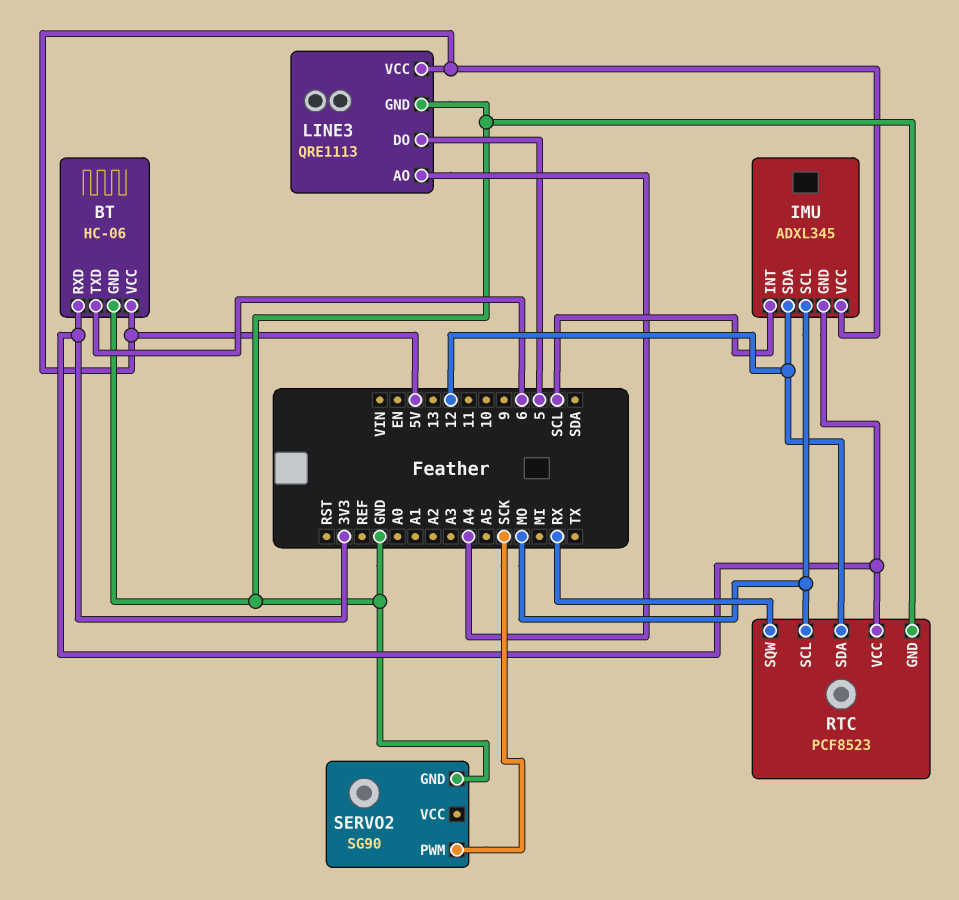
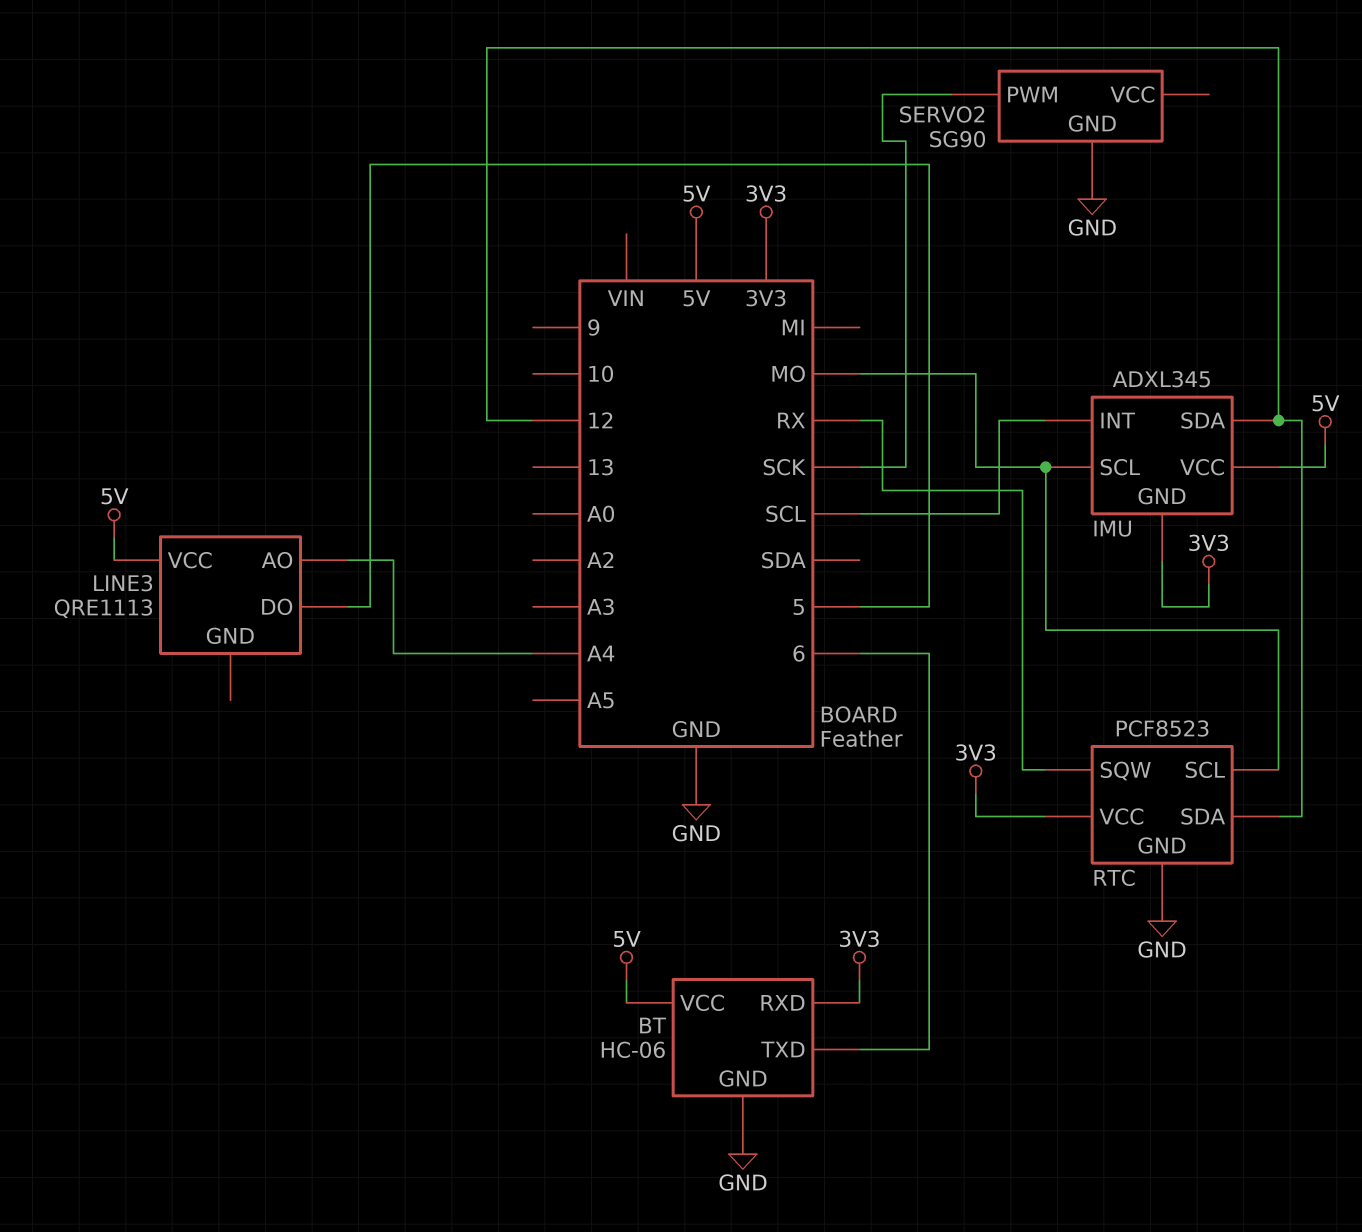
LINE3 pin GND: GND -> none

